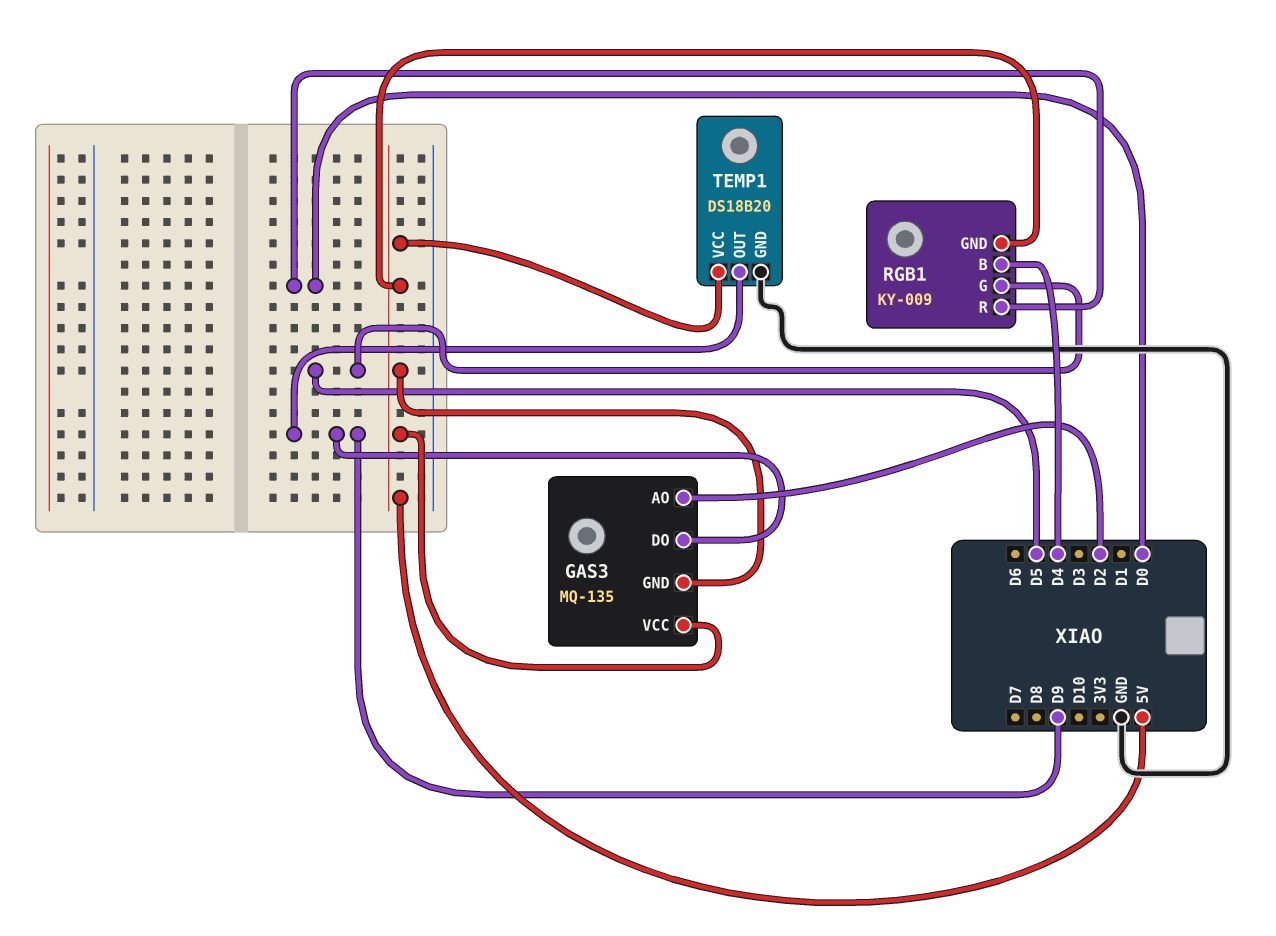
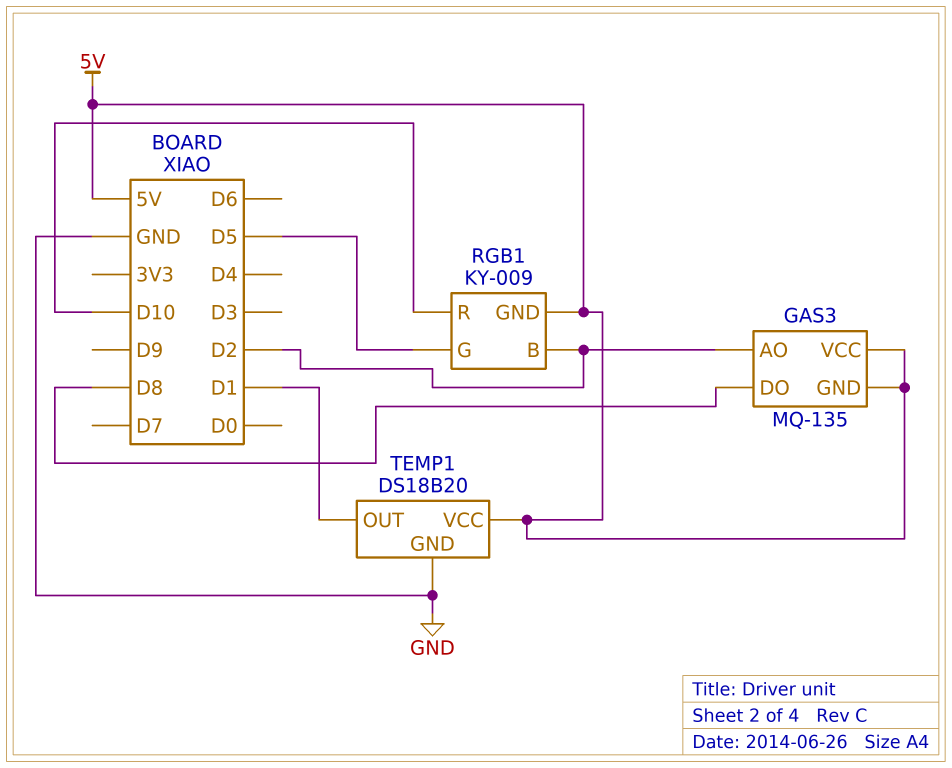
GAS3 pin DO: D9 -> D8
RGB1 pin B: D4 -> D2
RGB1 pin R: D0 -> D10
TEMP1 pin OUT: D9 -> D1

